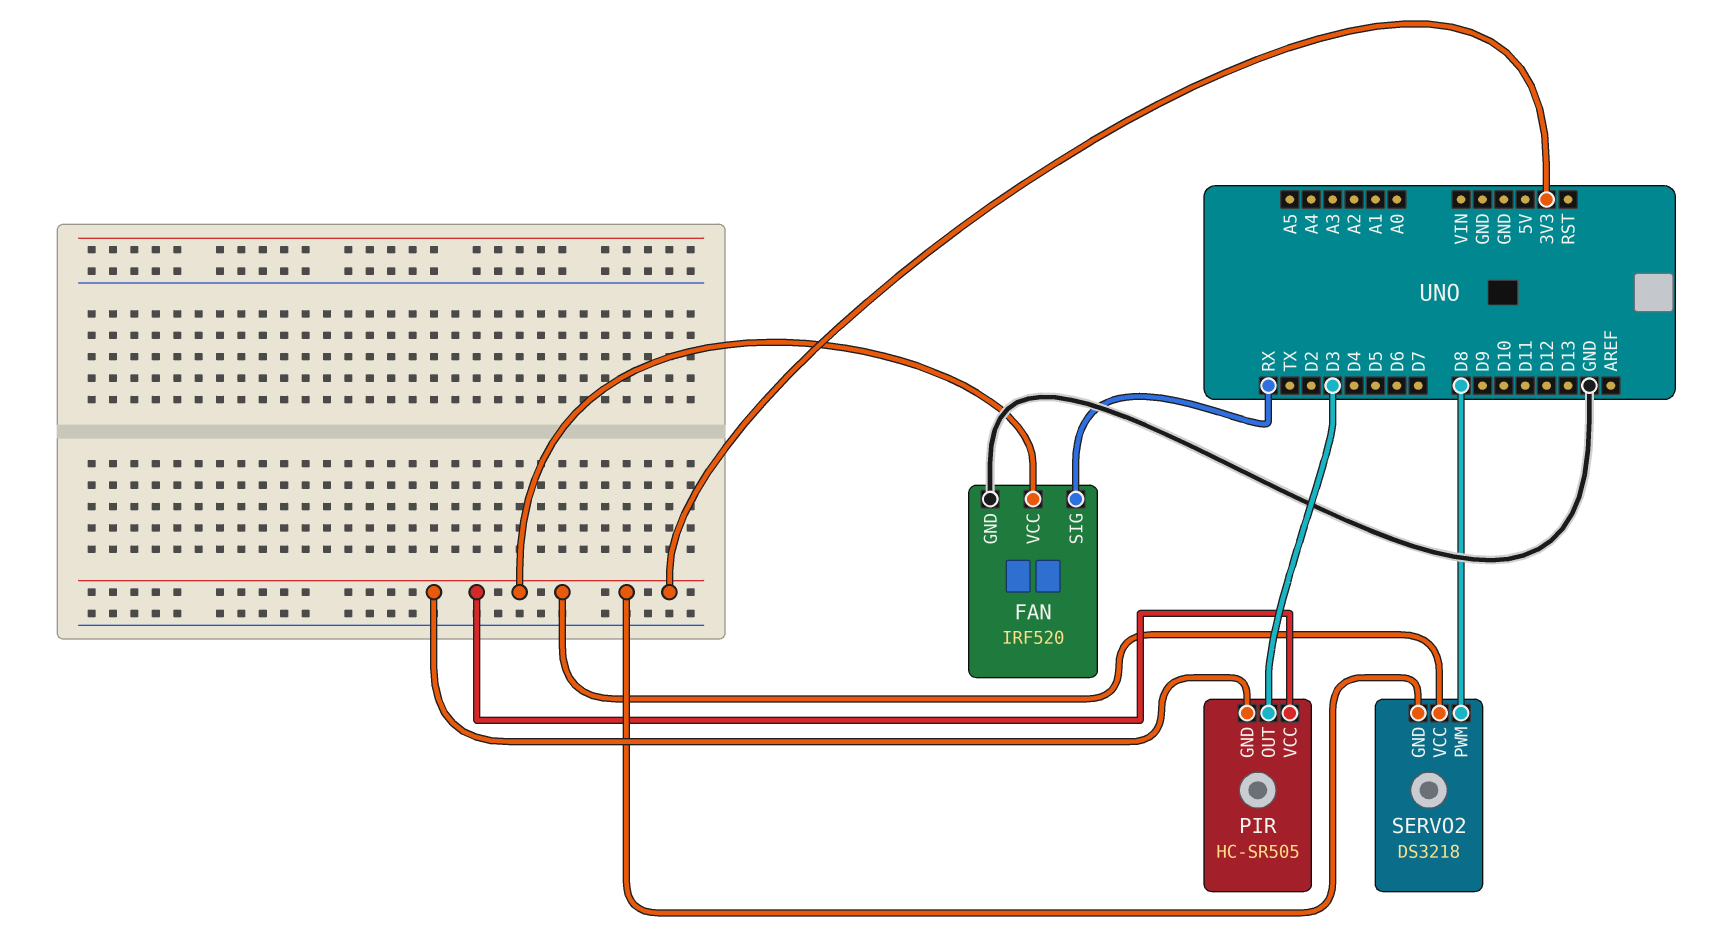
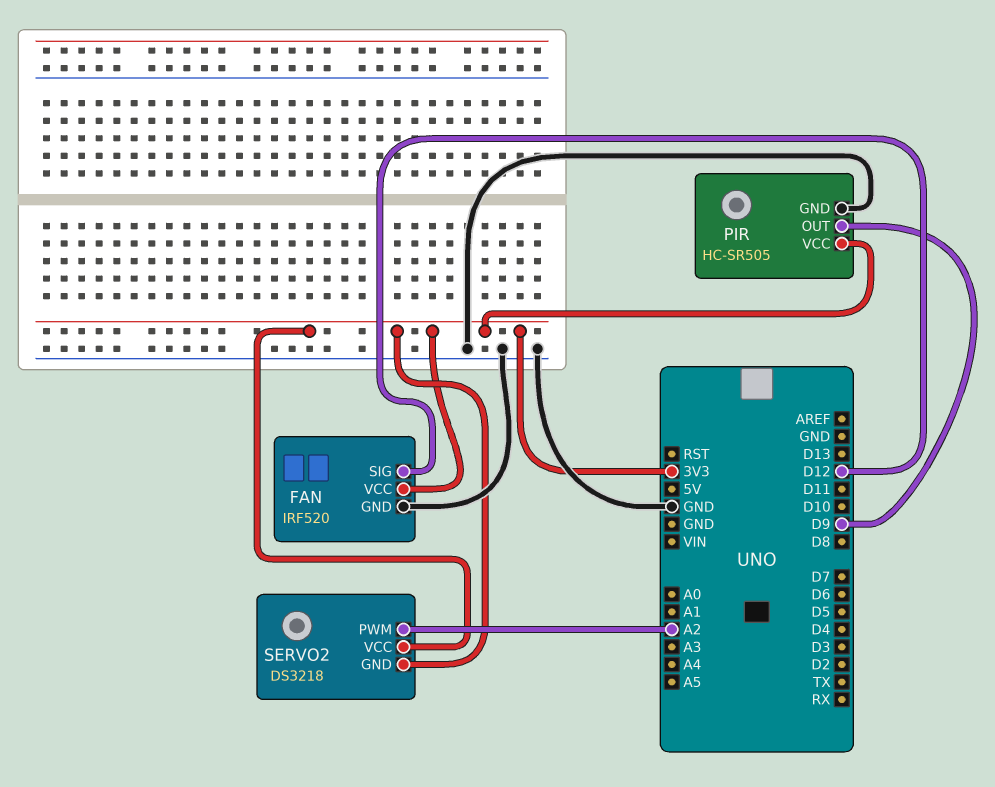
FAN pin SIG: RX -> D12
PIR pin GND: 3V3 -> GND
PIR pin OUT: D3 -> D9
SERVO2 pin PWM: D8 -> A2

